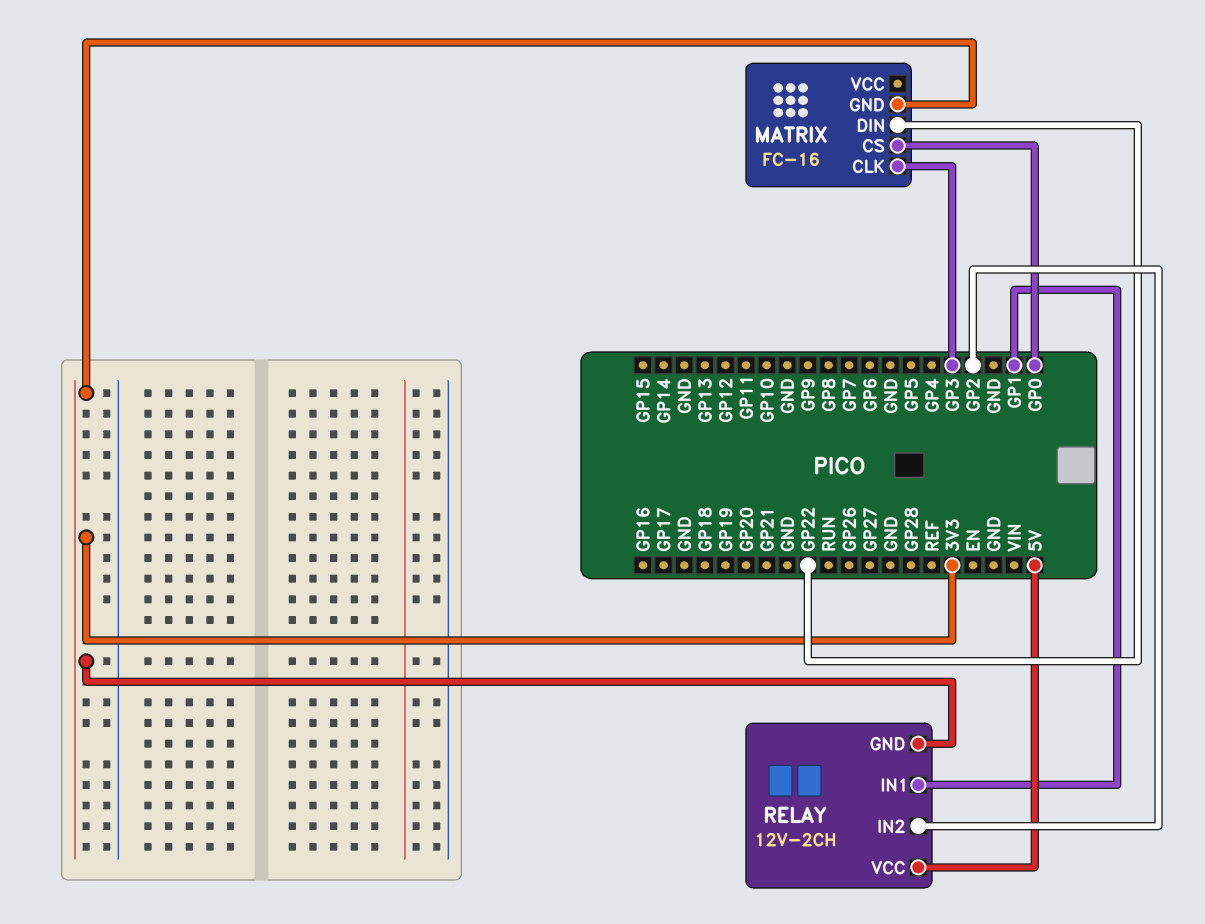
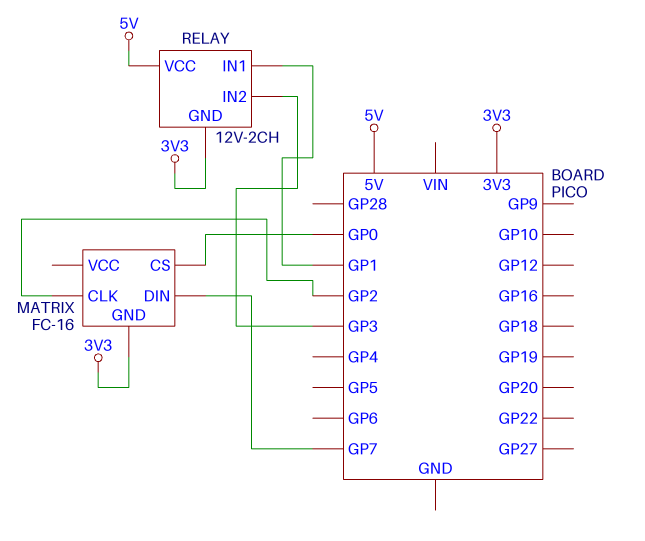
MATRIX pin CLK: GP3 -> GP2
MATRIX pin DIN: GP22 -> GP7
RELAY pin IN2: GP2 -> GP3

